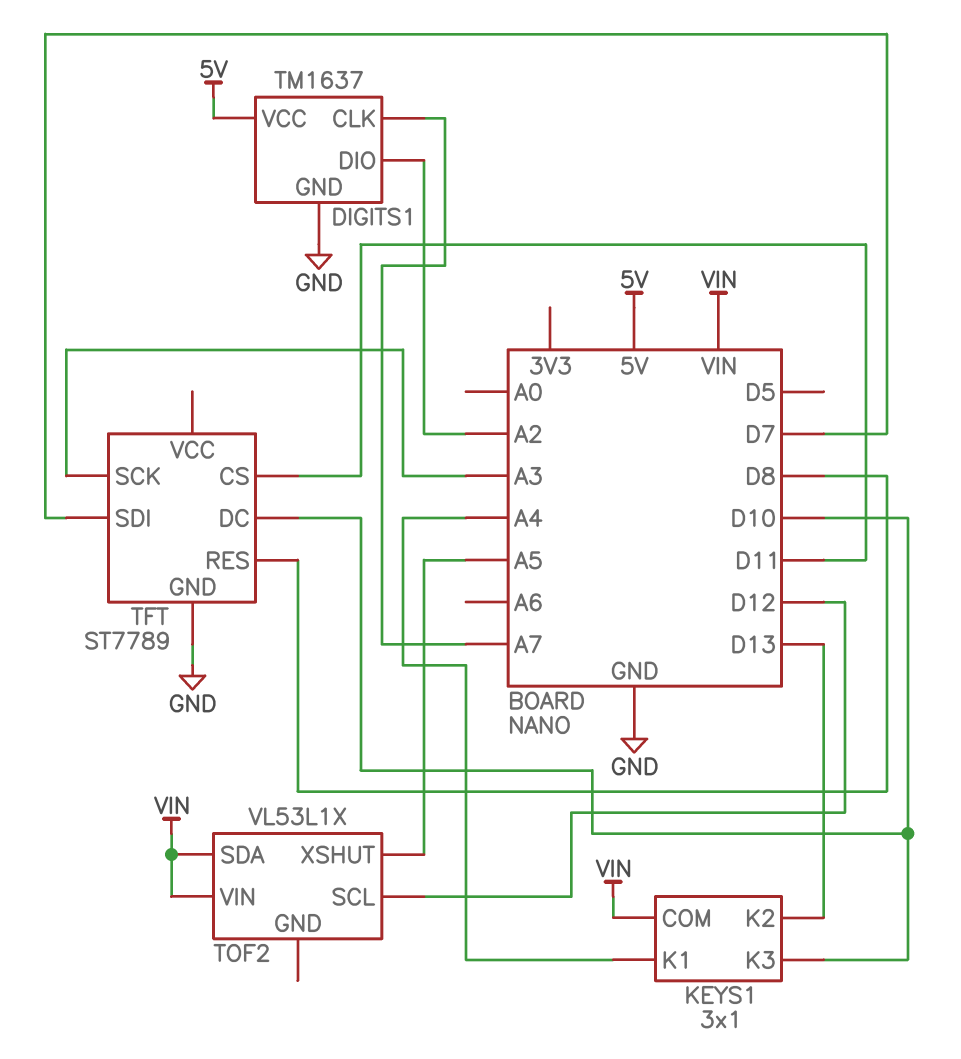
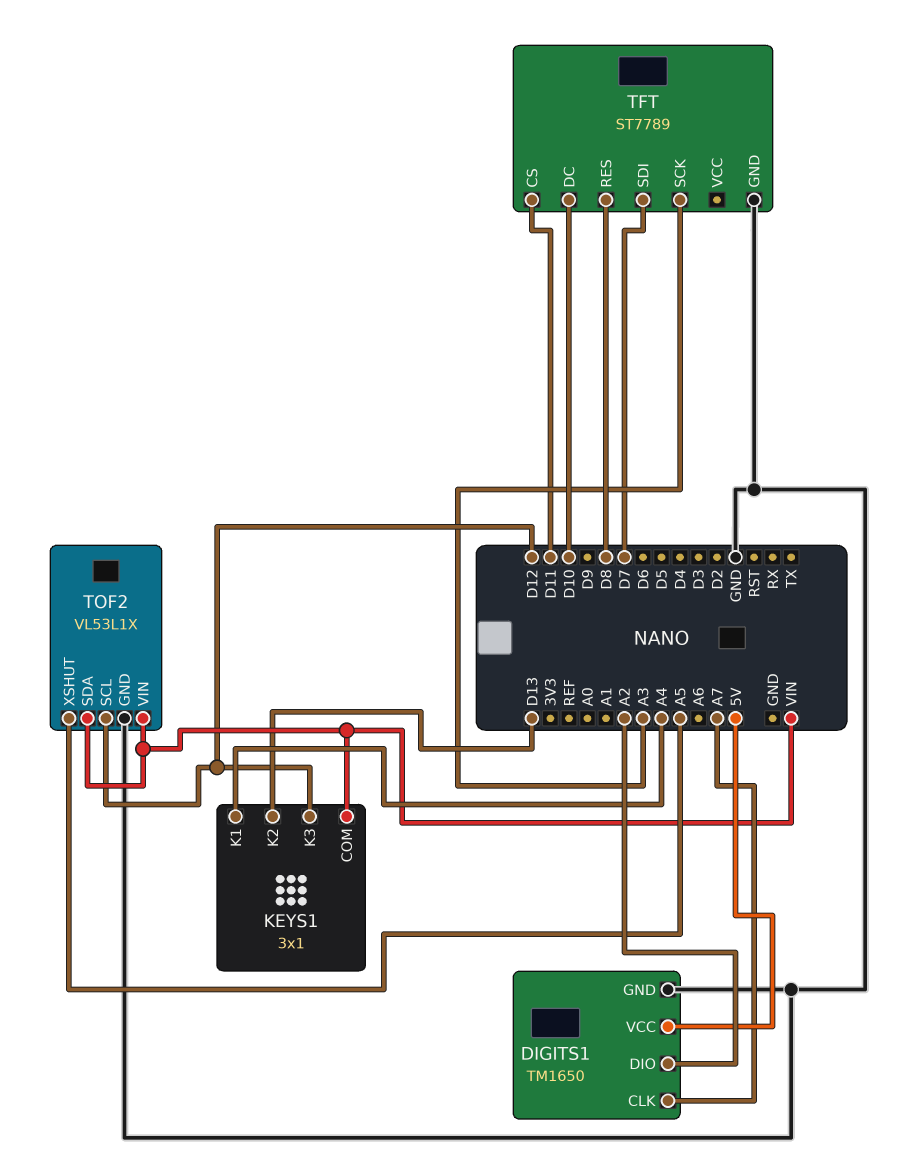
DIGITS1: TM1637 -> TM1650
KEYS1 pin K3: D10 -> D12
TOF2 pin GND: none -> GND

